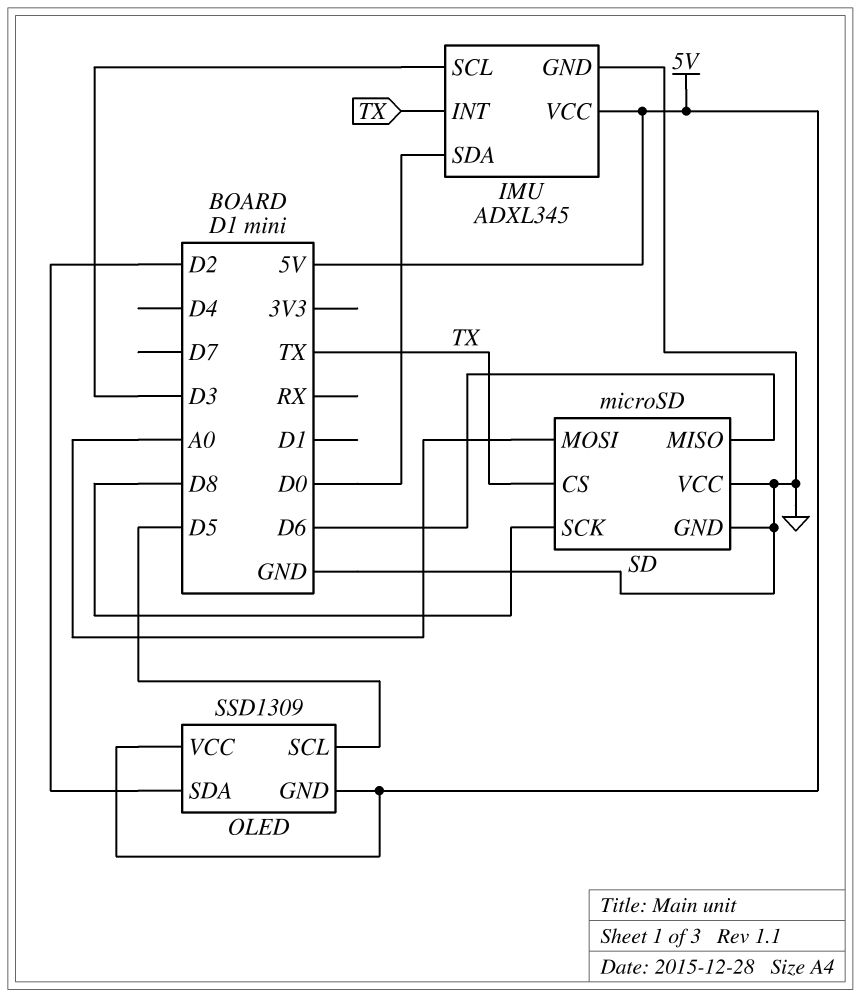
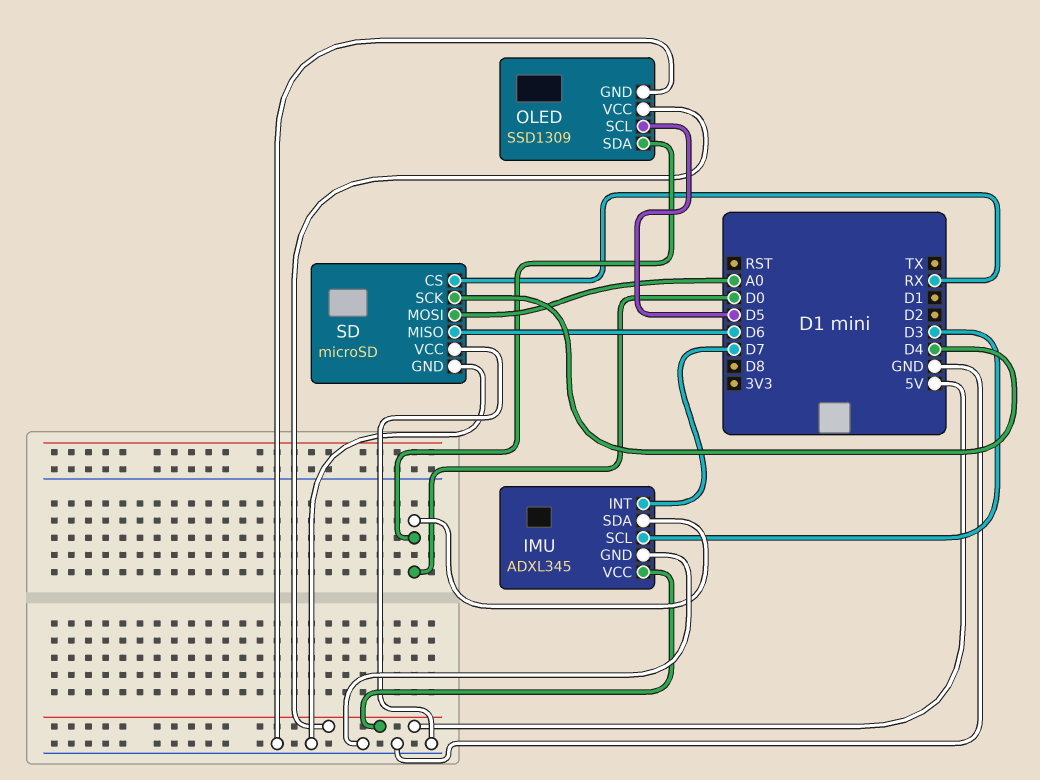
IMU pin INT: TX -> D7
OLED pin GND: 5V -> GND
OLED pin SDA: D2 -> D0
SD pin CS: TX -> RX
SD pin SCK: D8 -> D4

